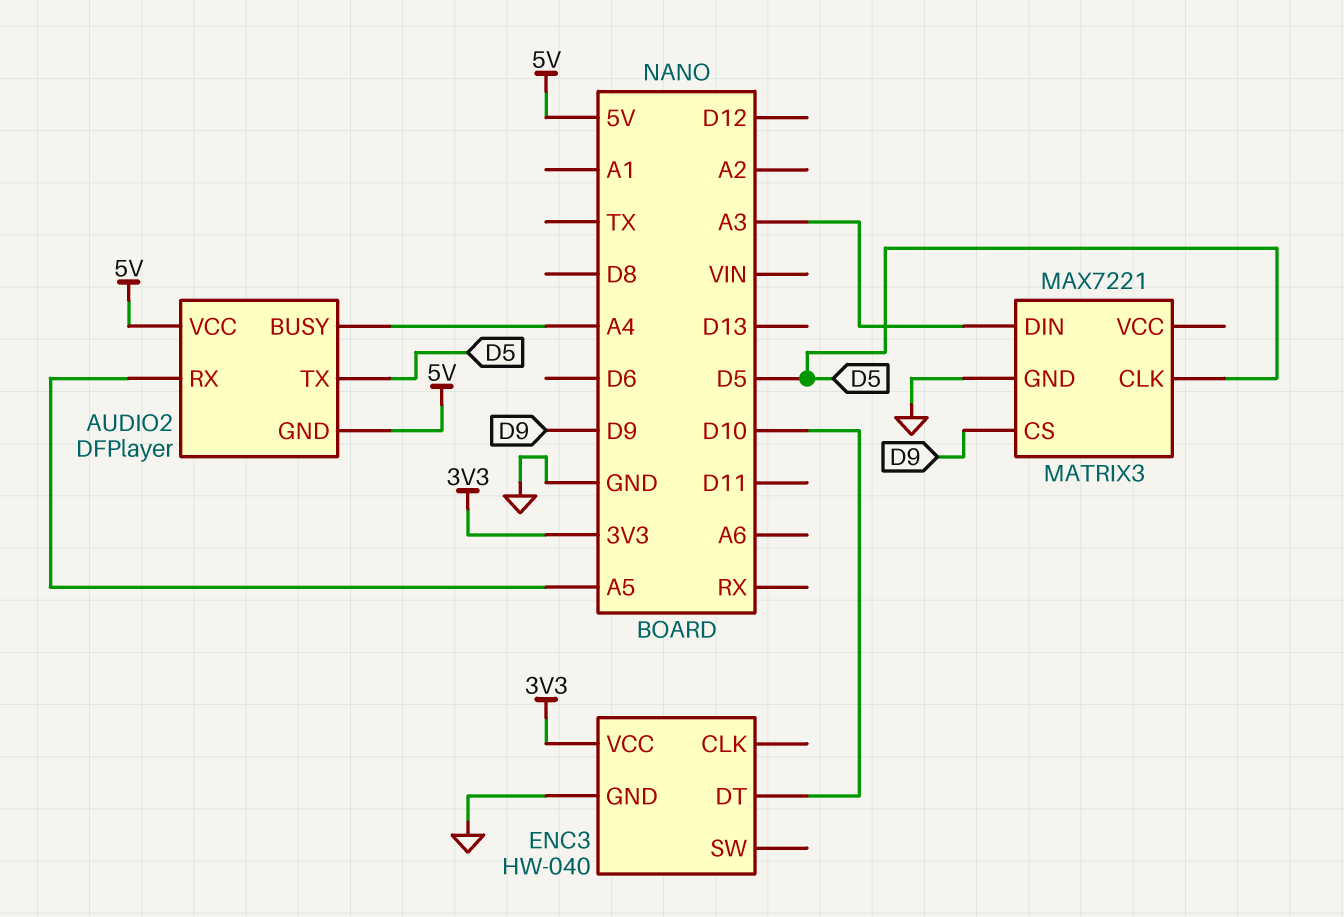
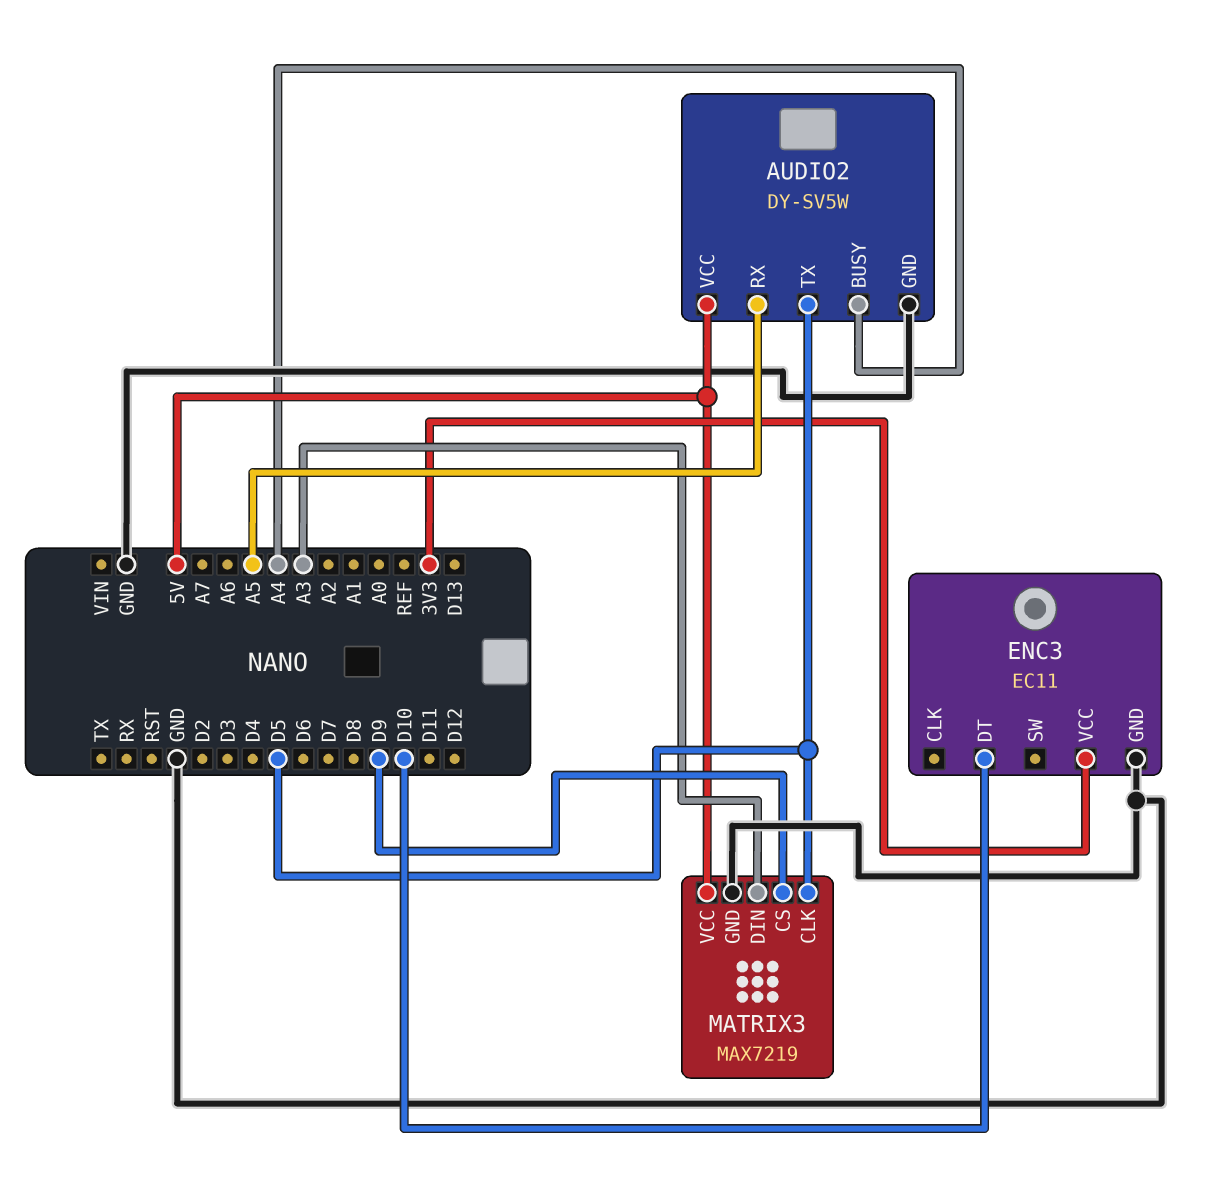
AUDIO2: DFPlayer -> DY-SV5W
AUDIO2 pin GND: 5V -> GND
ENC3: HW-040 -> EC11
MATRIX3: MAX7221 -> MAX7219
MATRIX3 pin VCC: none -> 5V

